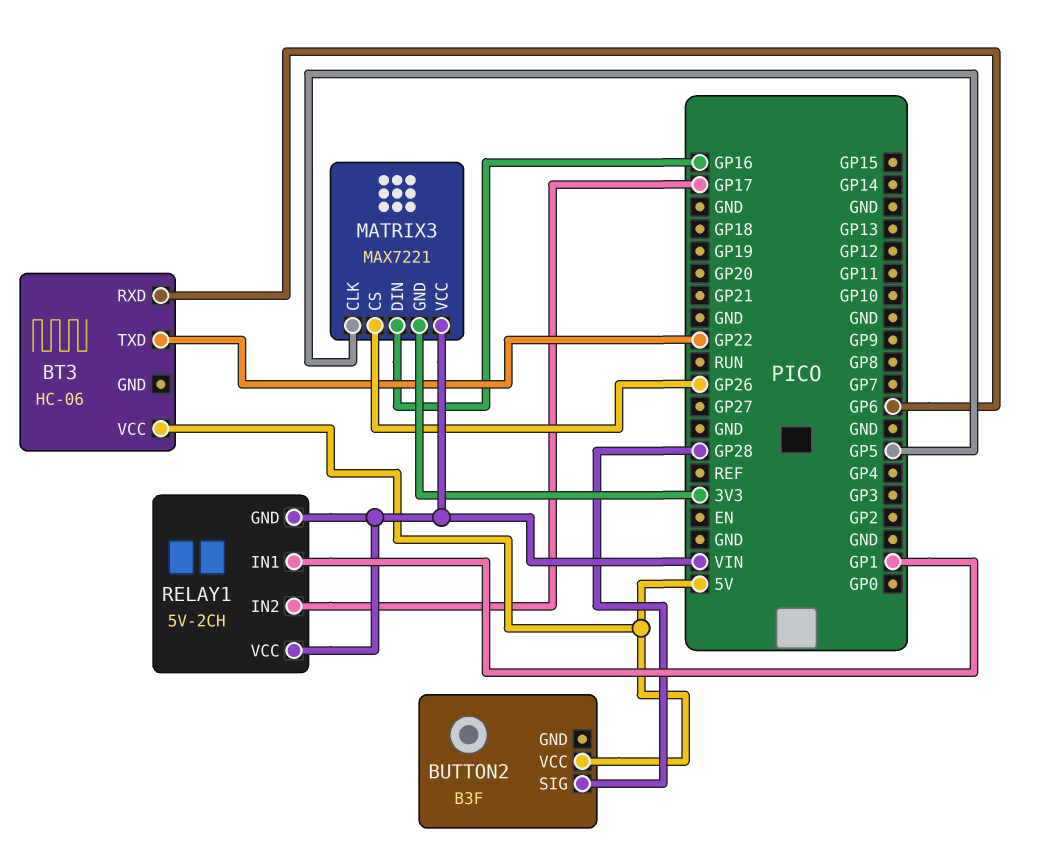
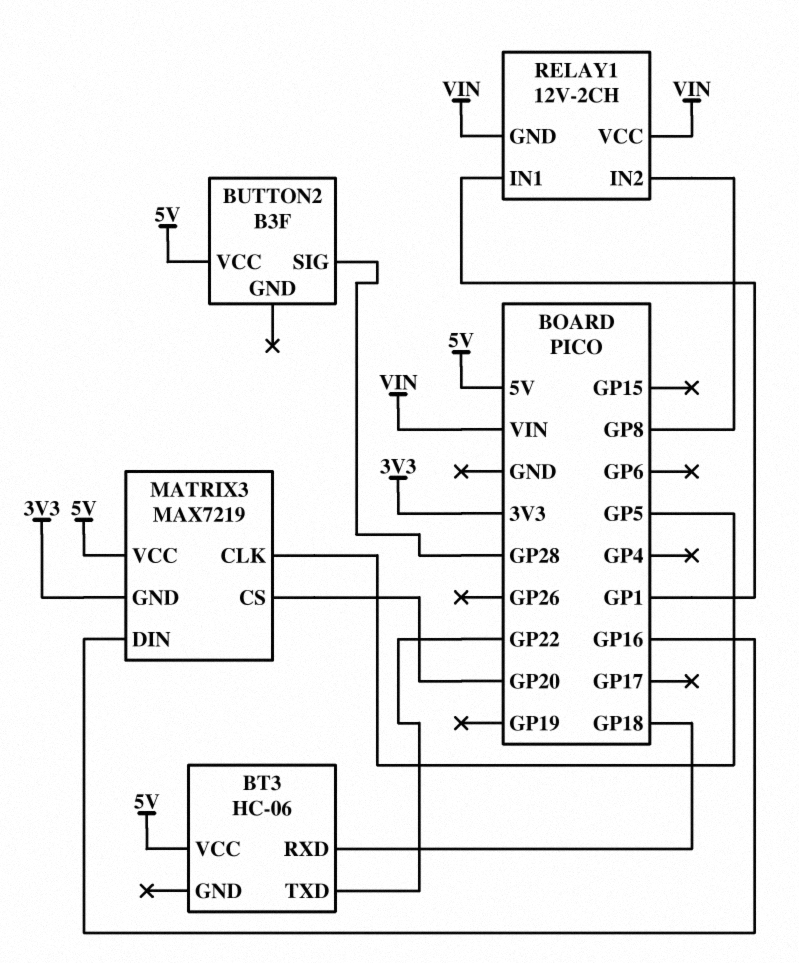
BT3 pin RXD: GP6 -> GP18
MATRIX3: MAX7221 -> MAX7219
MATRIX3 pin CS: GP26 -> GP20
MATRIX3 pin VCC: VIN -> 5V
RELAY1: 5V-2CH -> 12V-2CH
RELAY1 pin IN2: GP17 -> GP8

